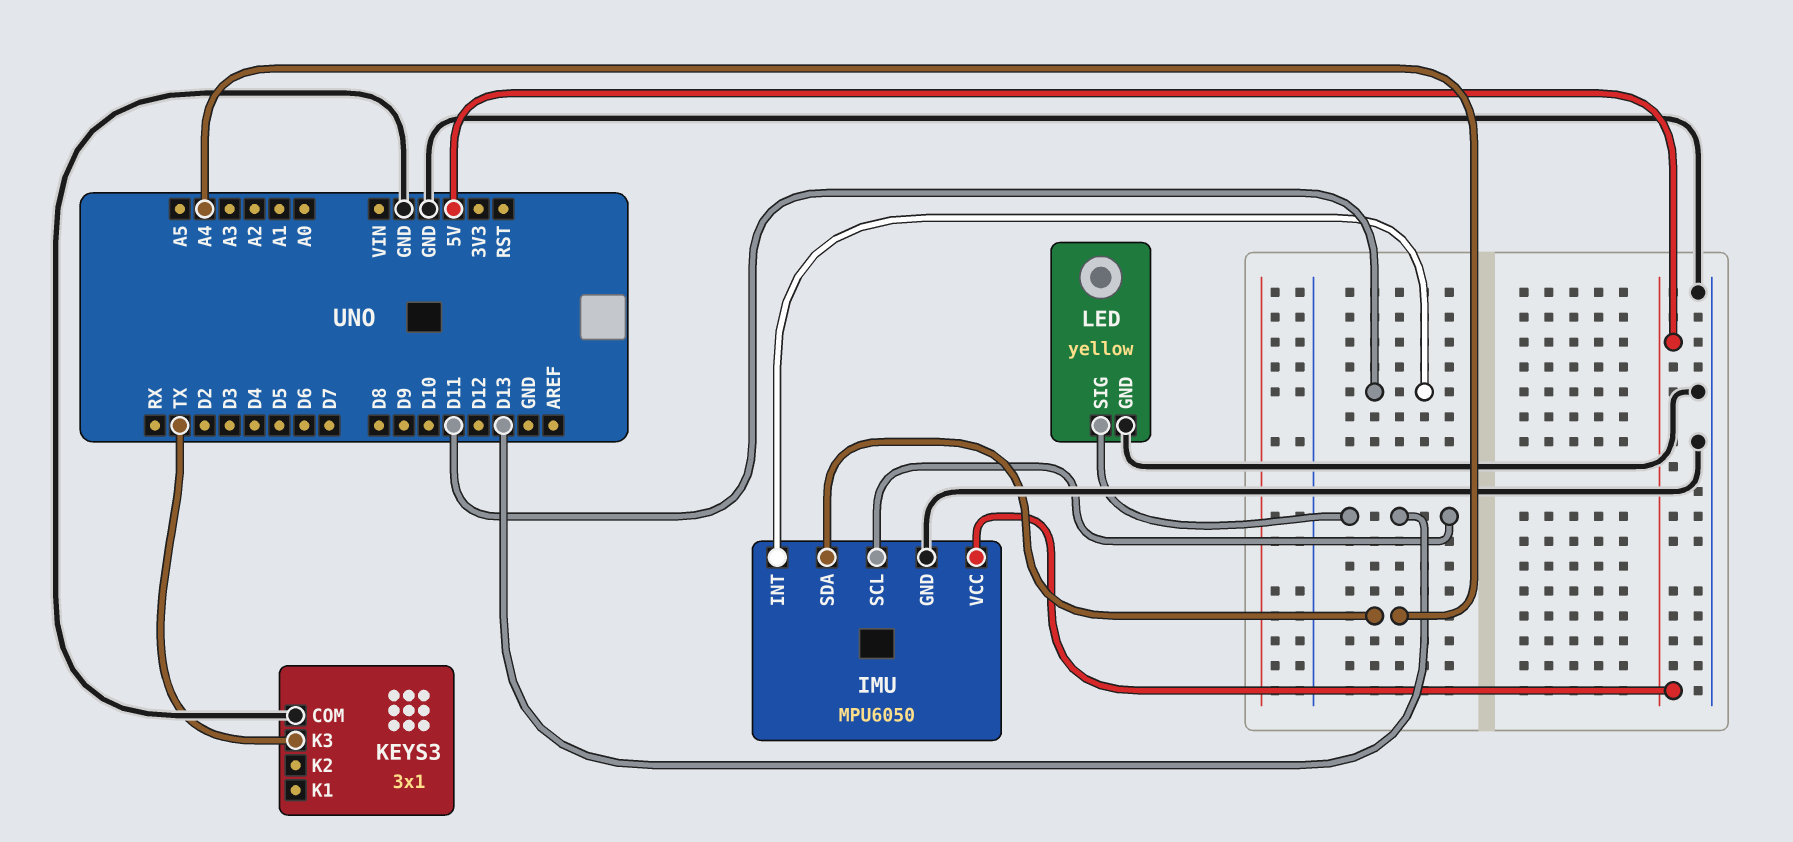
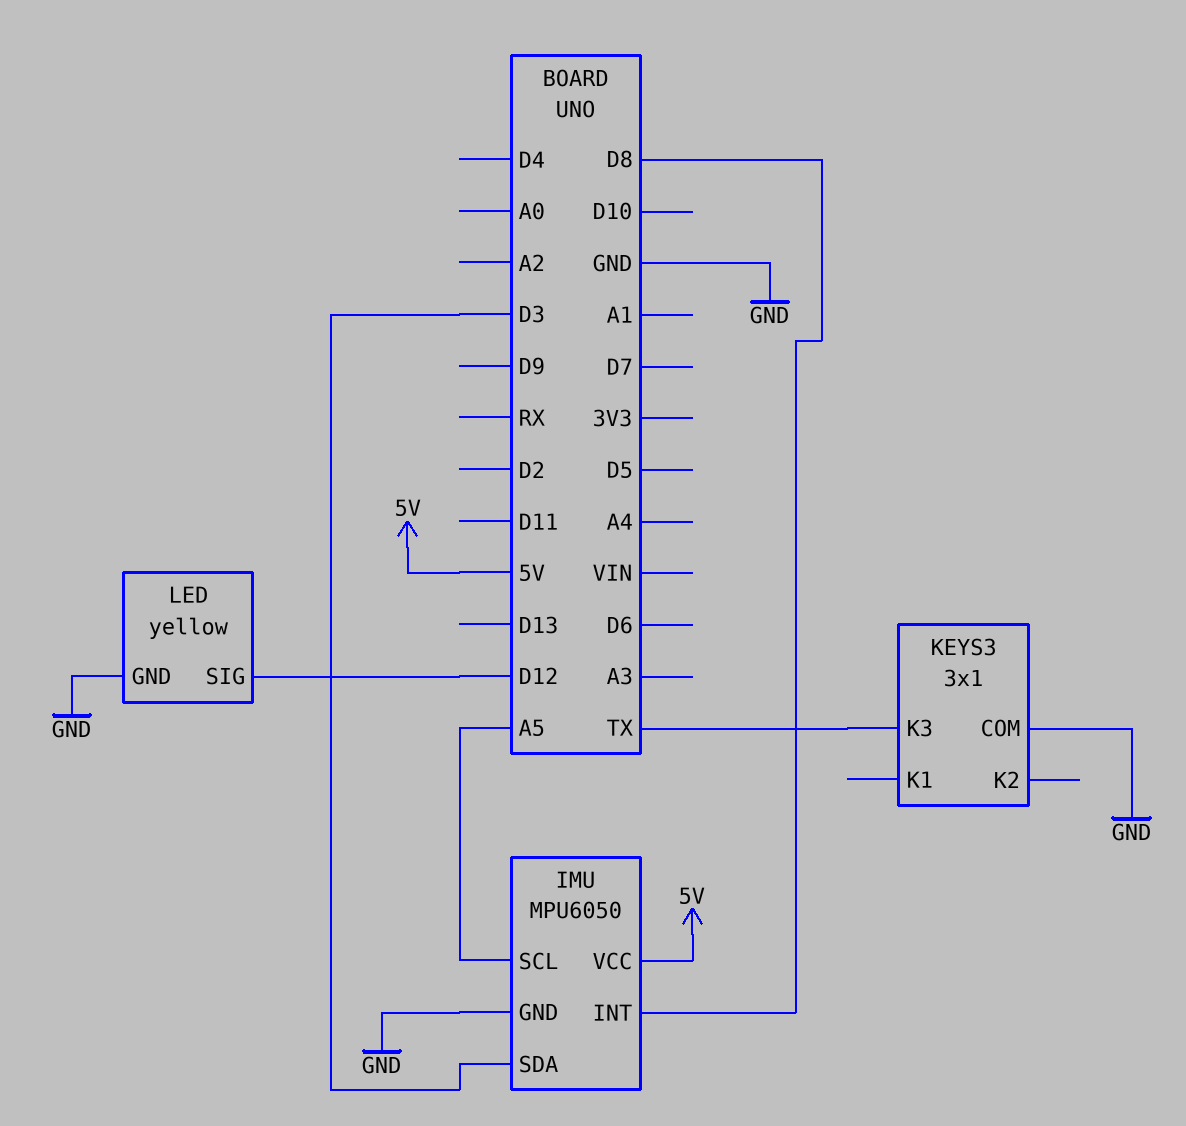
IMU pin INT: D11 -> D8
IMU pin SCL: D13 -> A5
IMU pin SDA: A4 -> D3
LED pin SIG: D13 -> D12

